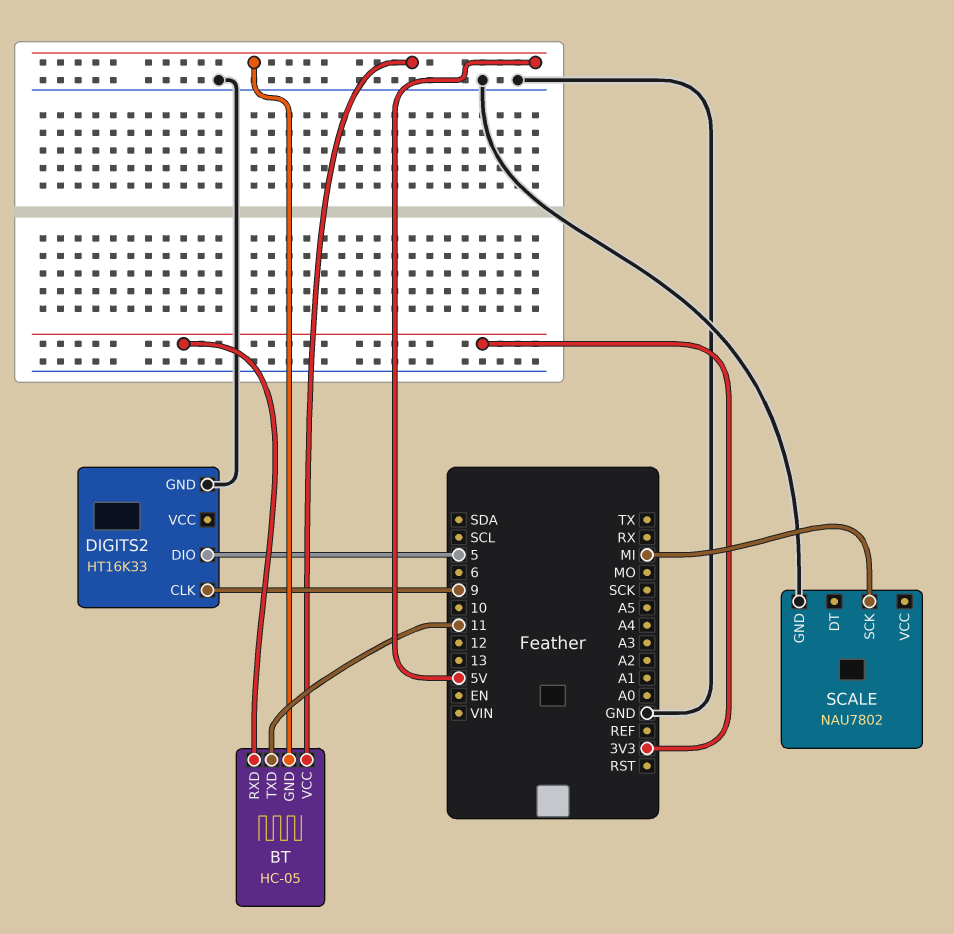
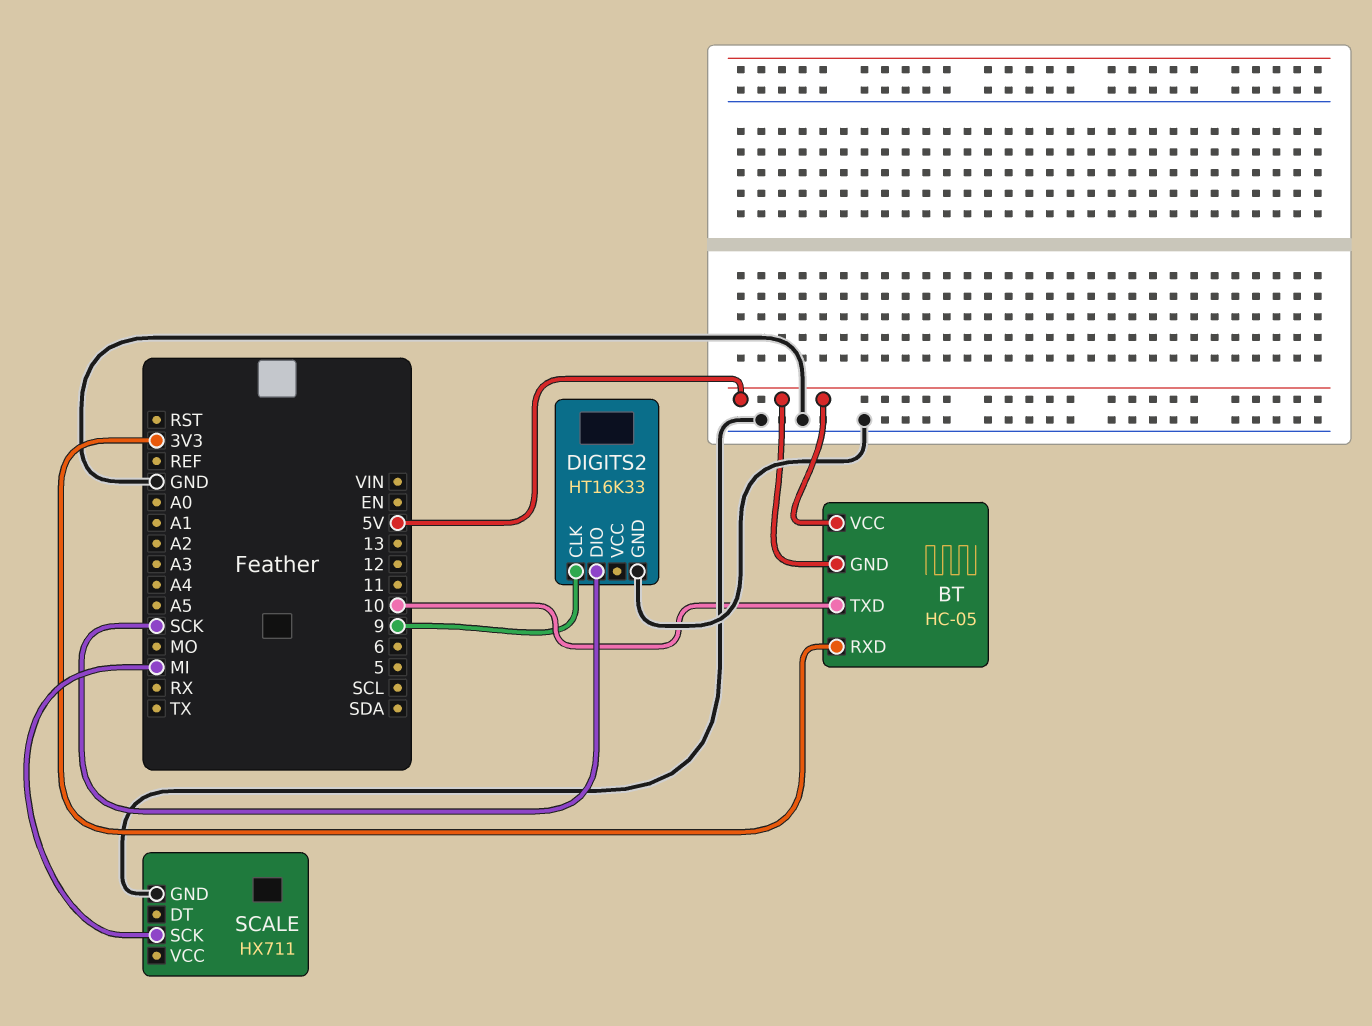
BT pin TXD: 11 -> 10
DIGITS2 pin DIO: 5 -> SCK
SCALE: NAU7802 -> HX711

